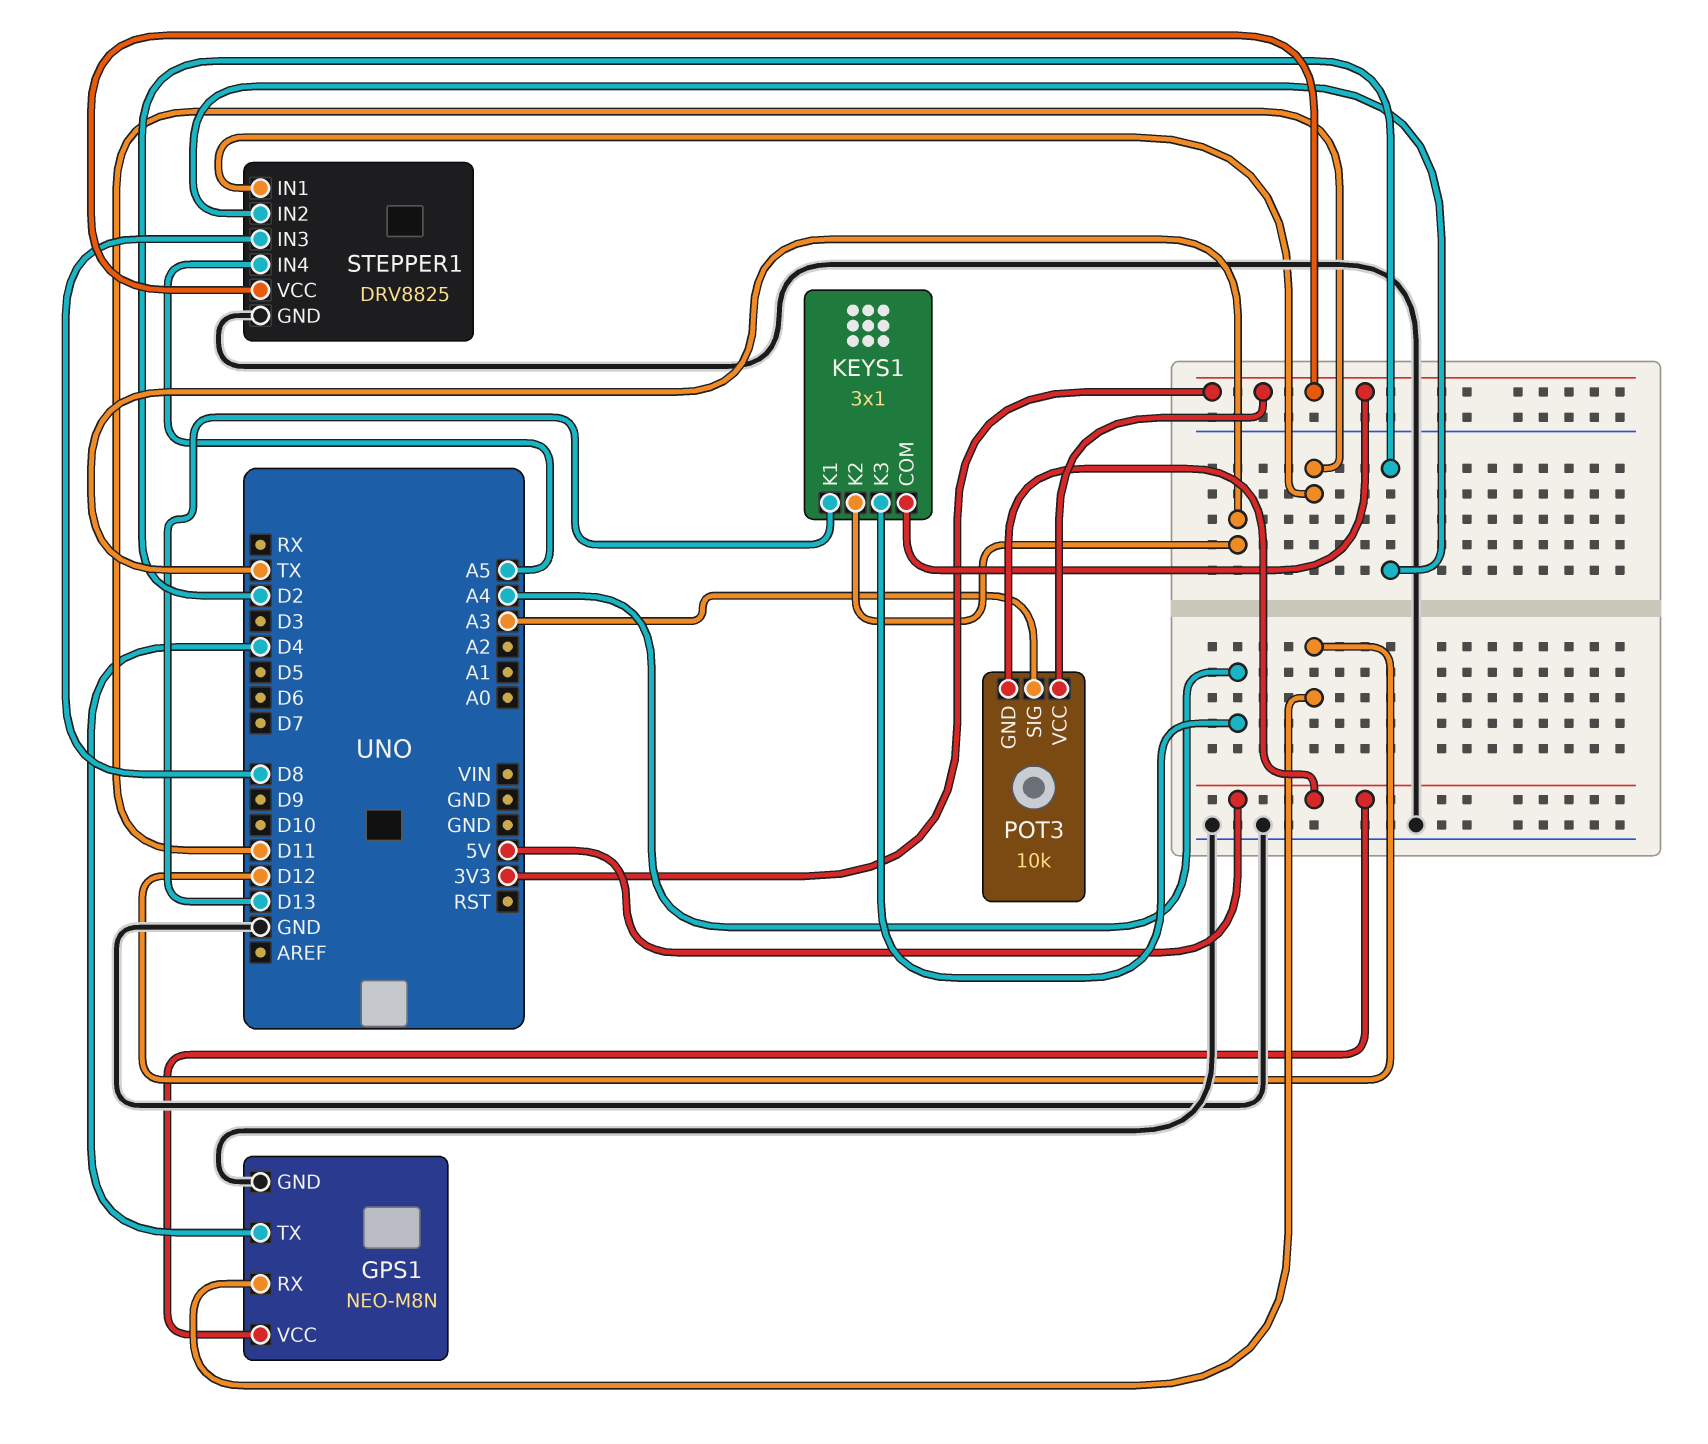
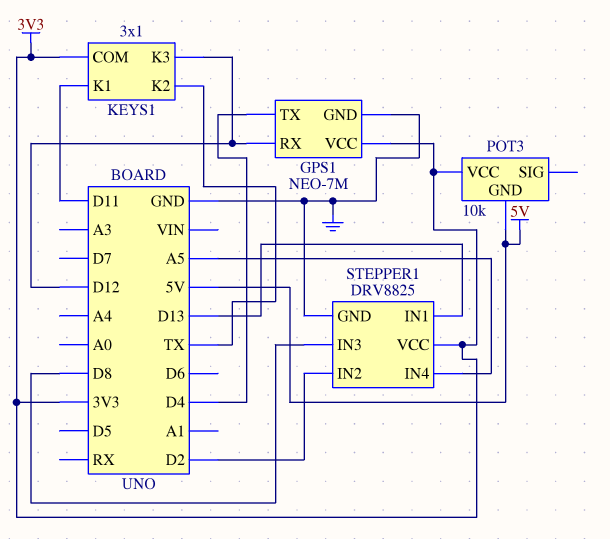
GPS1: NEO-M8N -> NEO-7M
GPS1 pin VCC: 5V -> 3V3
KEYS1 pin K1: D13 -> D11
KEYS1 pin K3: A4 -> D12
POT3 pin SIG: A3 -> none
STEPPER1 pin IN1: D11 -> D13

